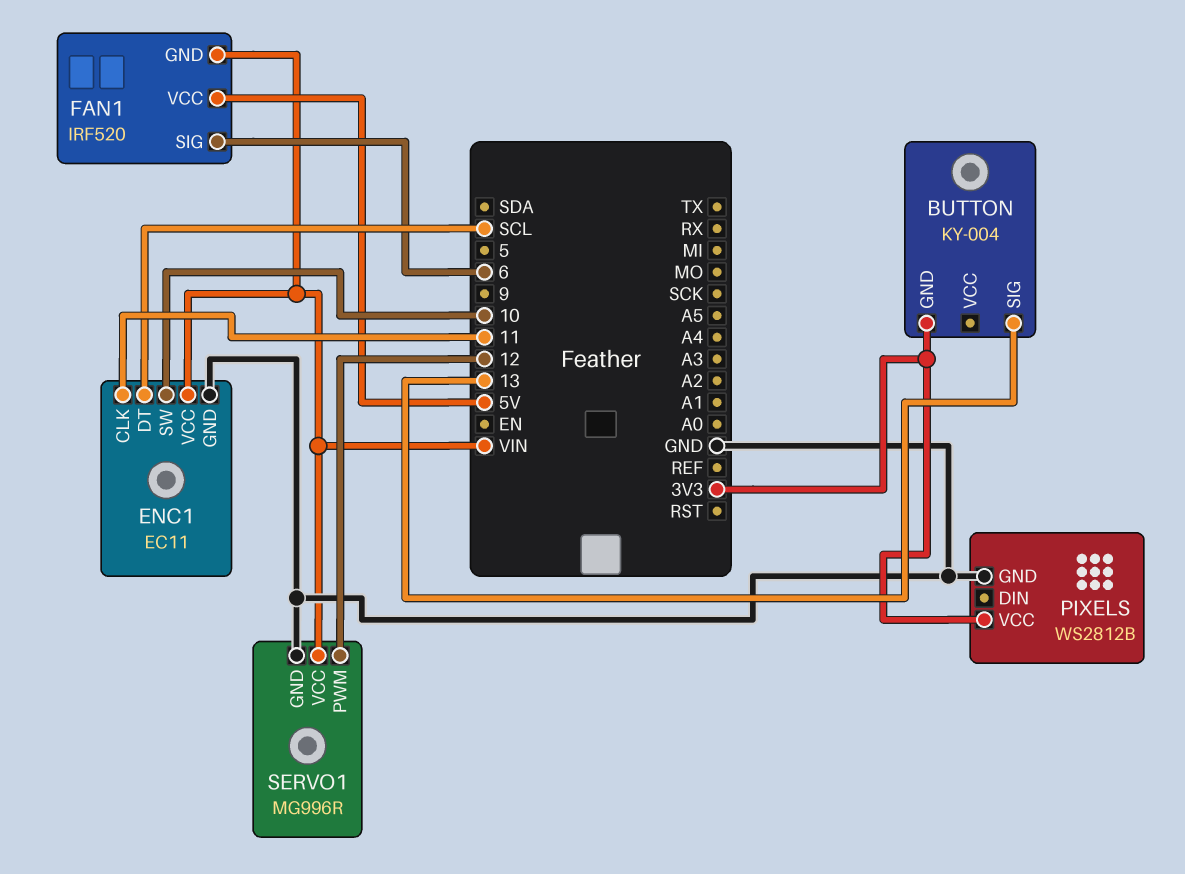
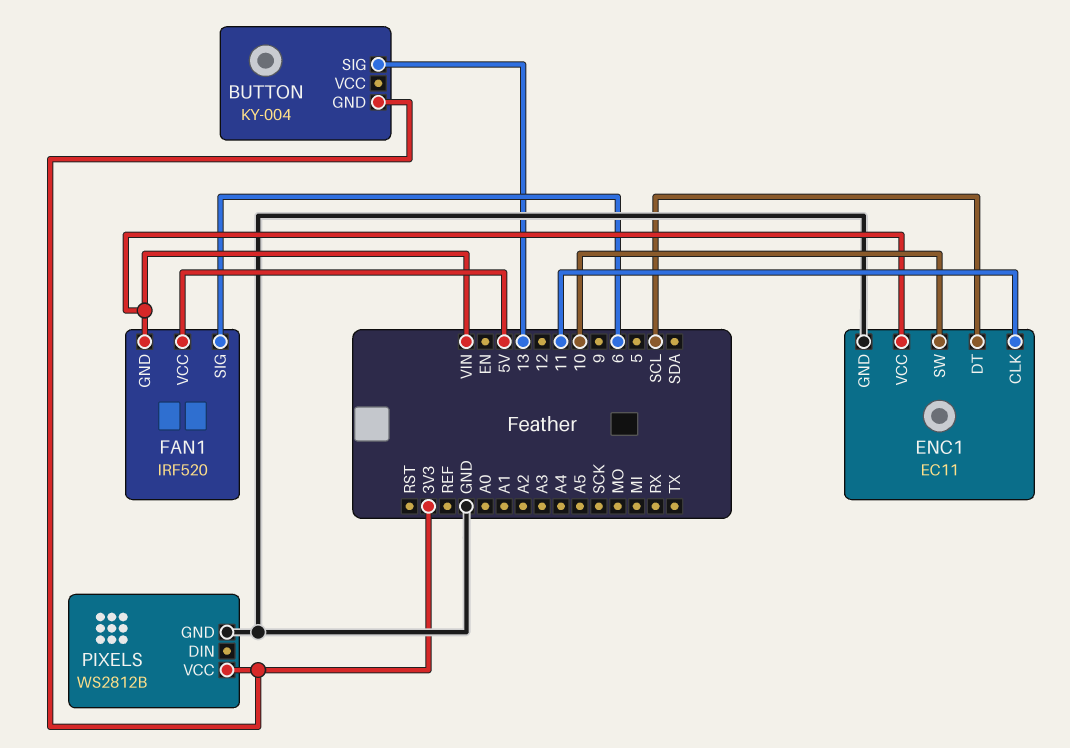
SERVO1: MG996R -> none
SERVO1 pin GND: GND -> none
SERVO1 pin PWM: 12 -> none
SERVO1 pin VCC: VIN -> none

